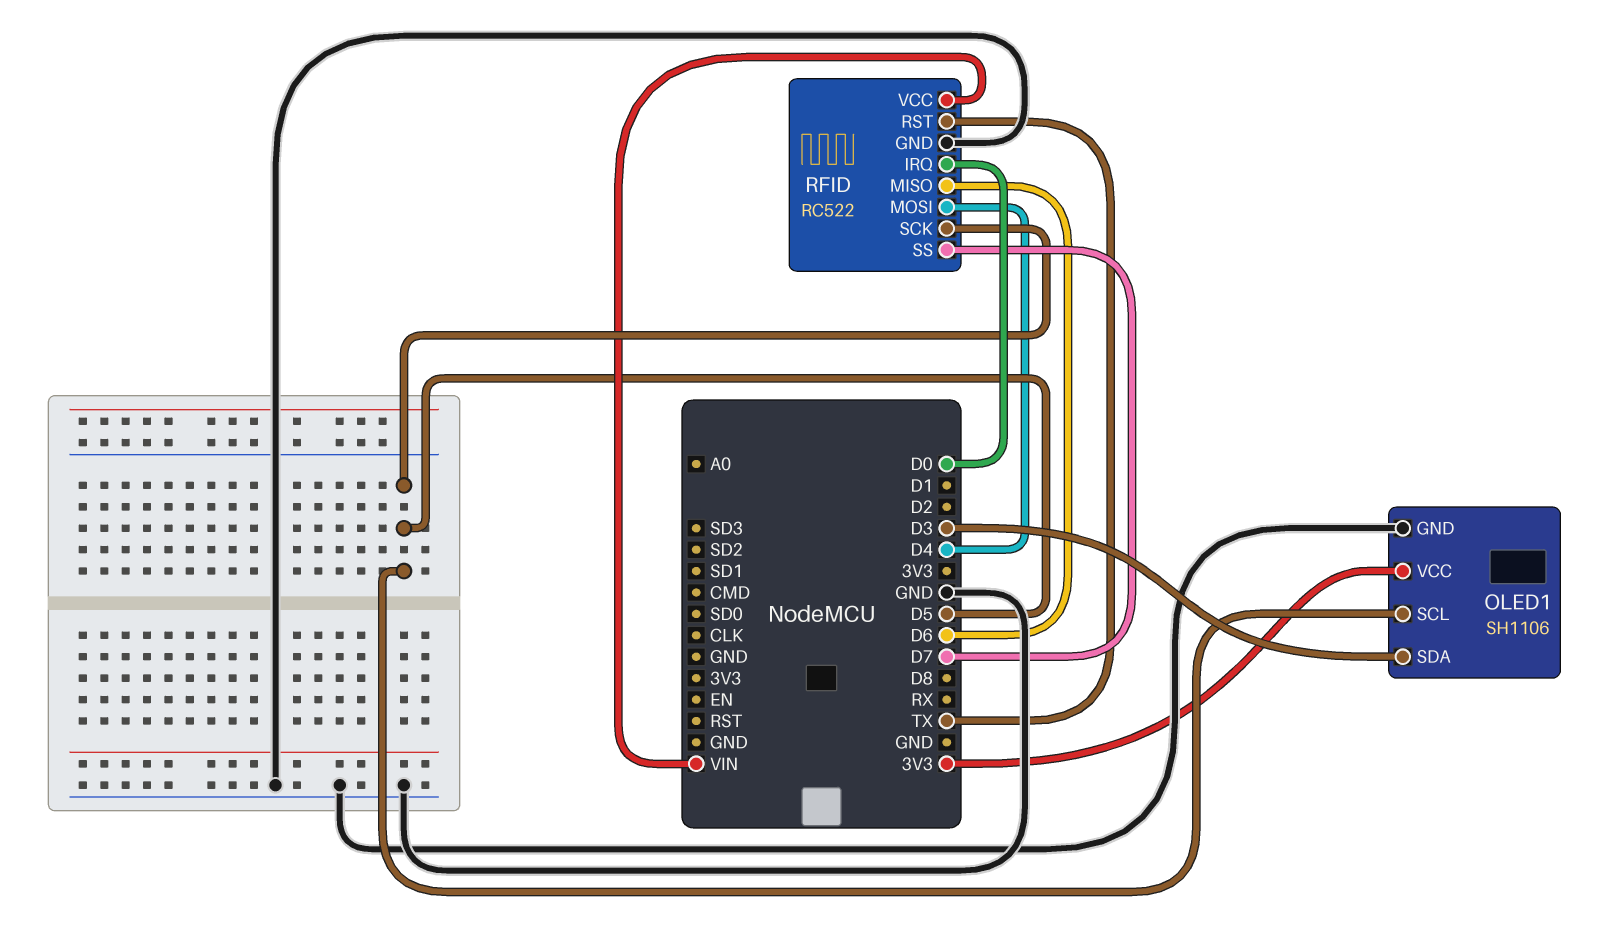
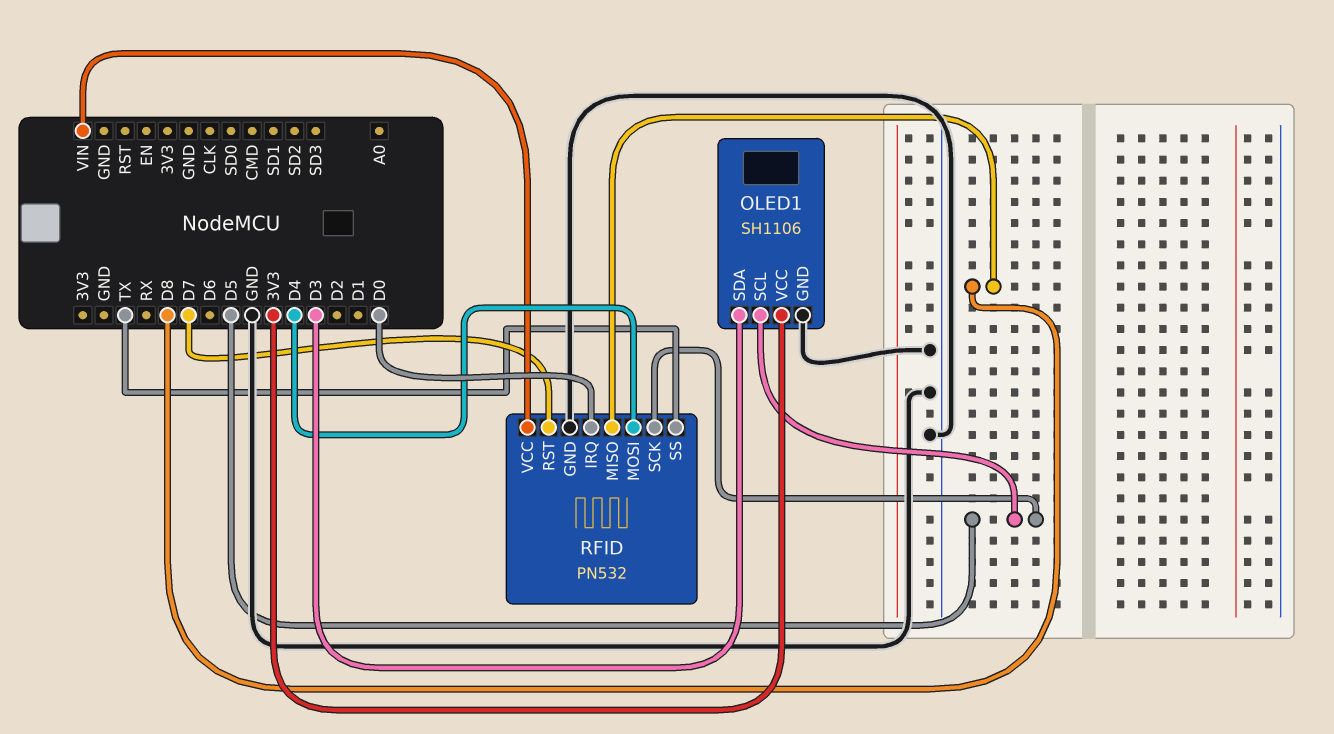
RFID: RC522 -> PN532
RFID pin MISO: D6 -> D8
RFID pin RST: TX -> D7
RFID pin SS: D7 -> TX

